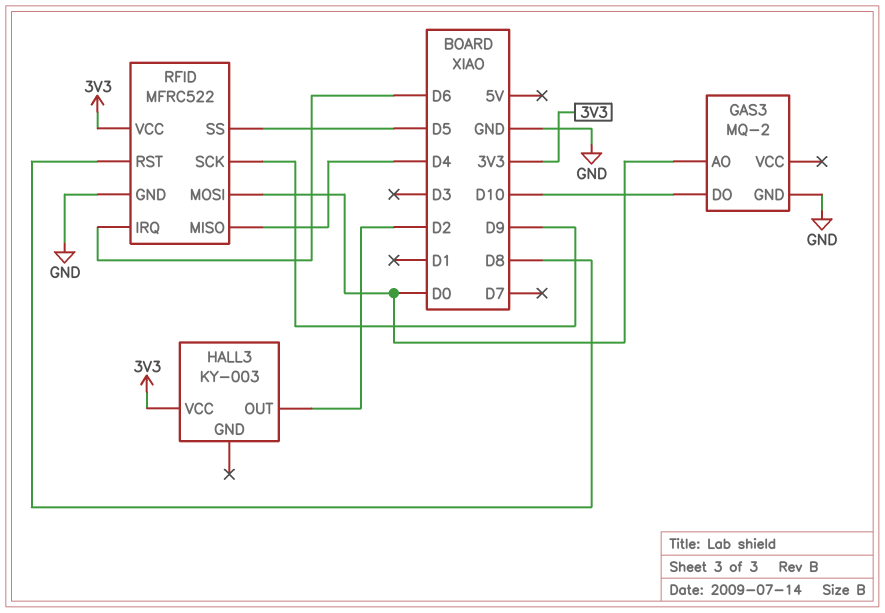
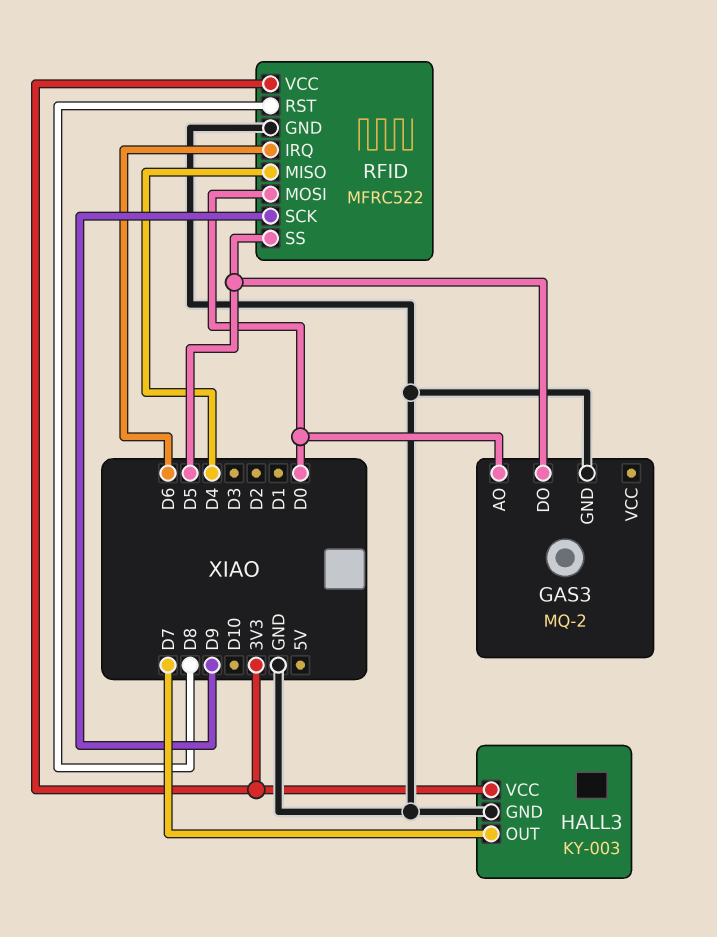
GAS3 pin DO: D10 -> D5
HALL3 pin GND: none -> GND
HALL3 pin OUT: D2 -> D7

